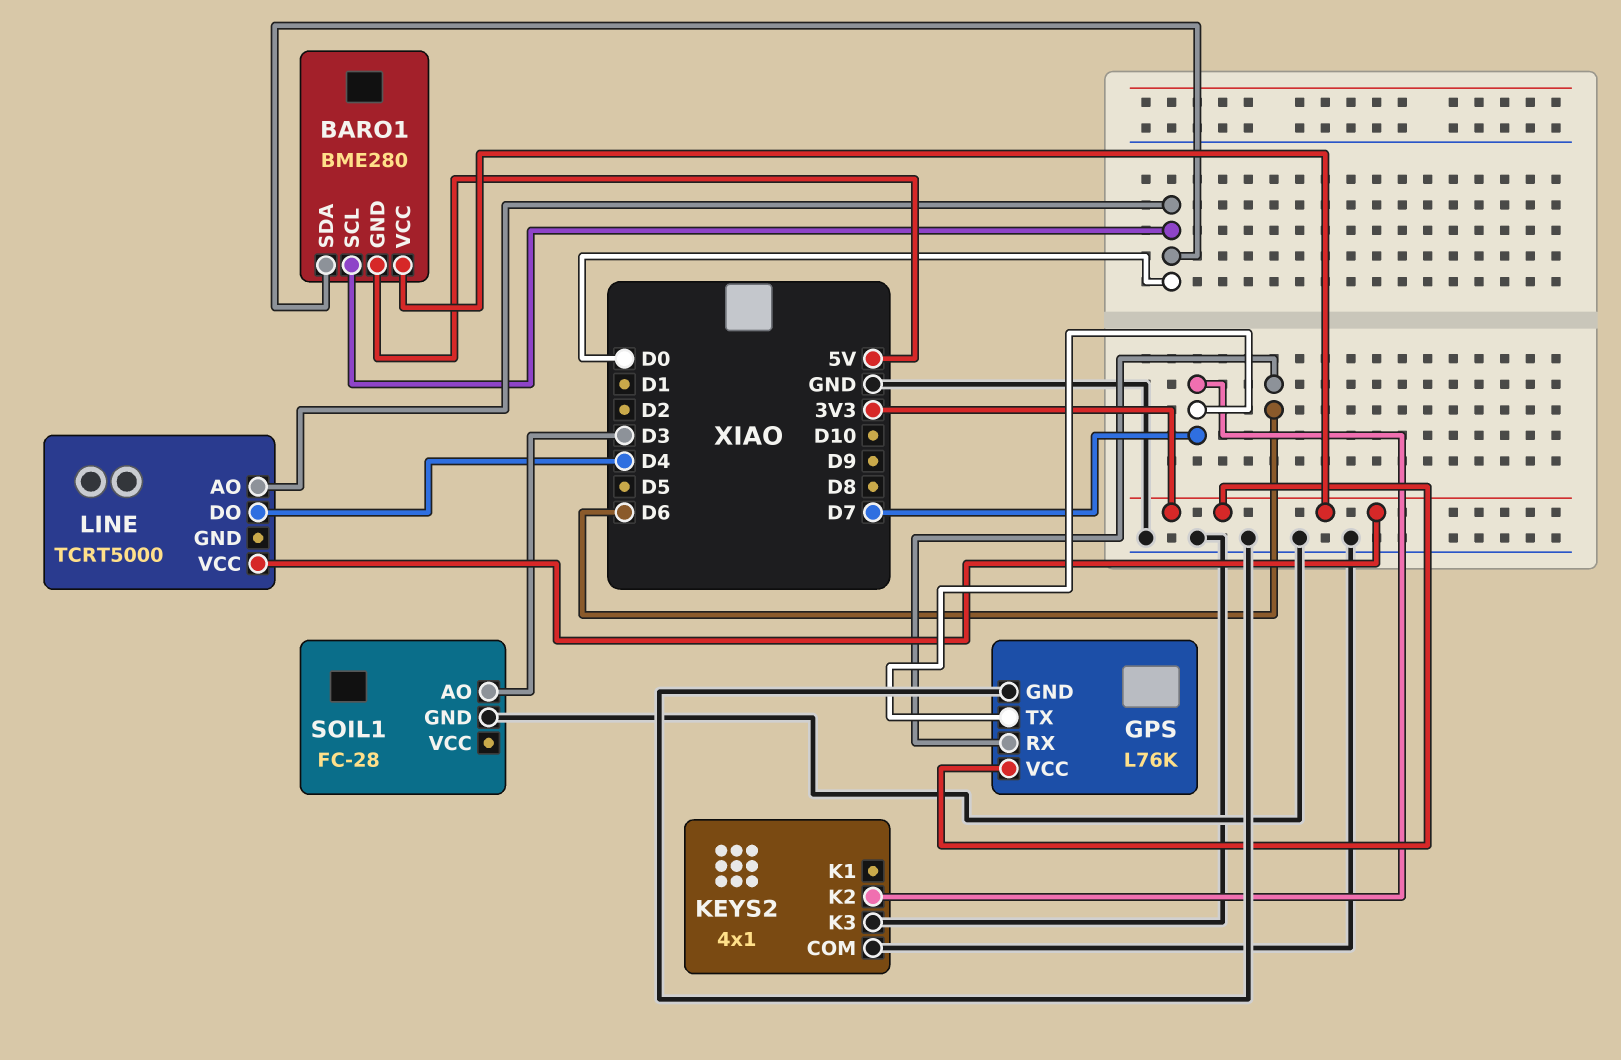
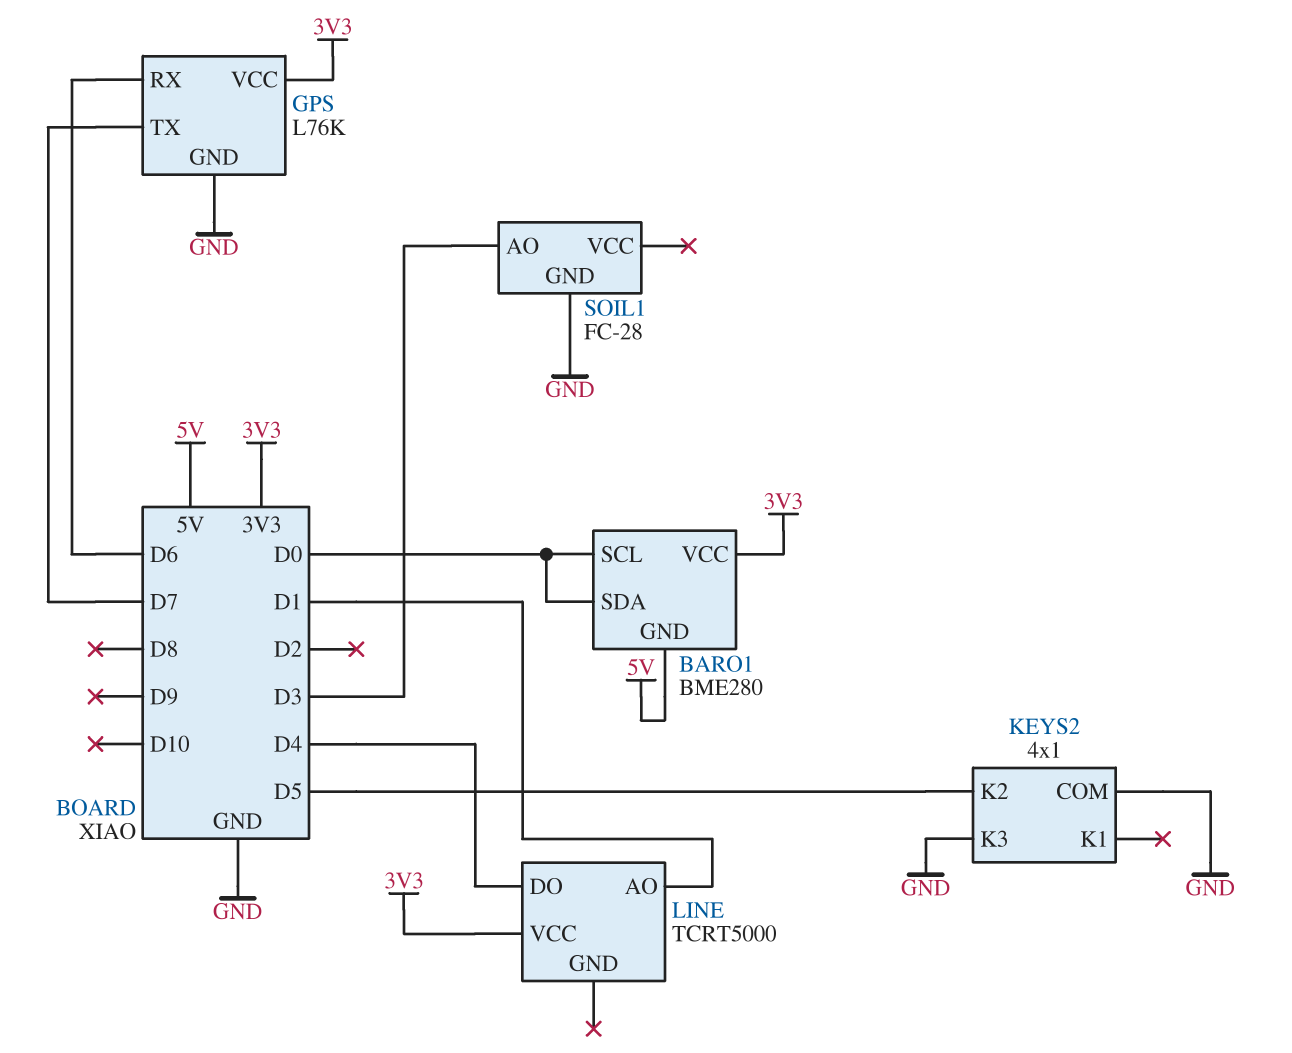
KEYS2 pin K2: D7 -> D5
LINE pin AO: D0 -> D1

